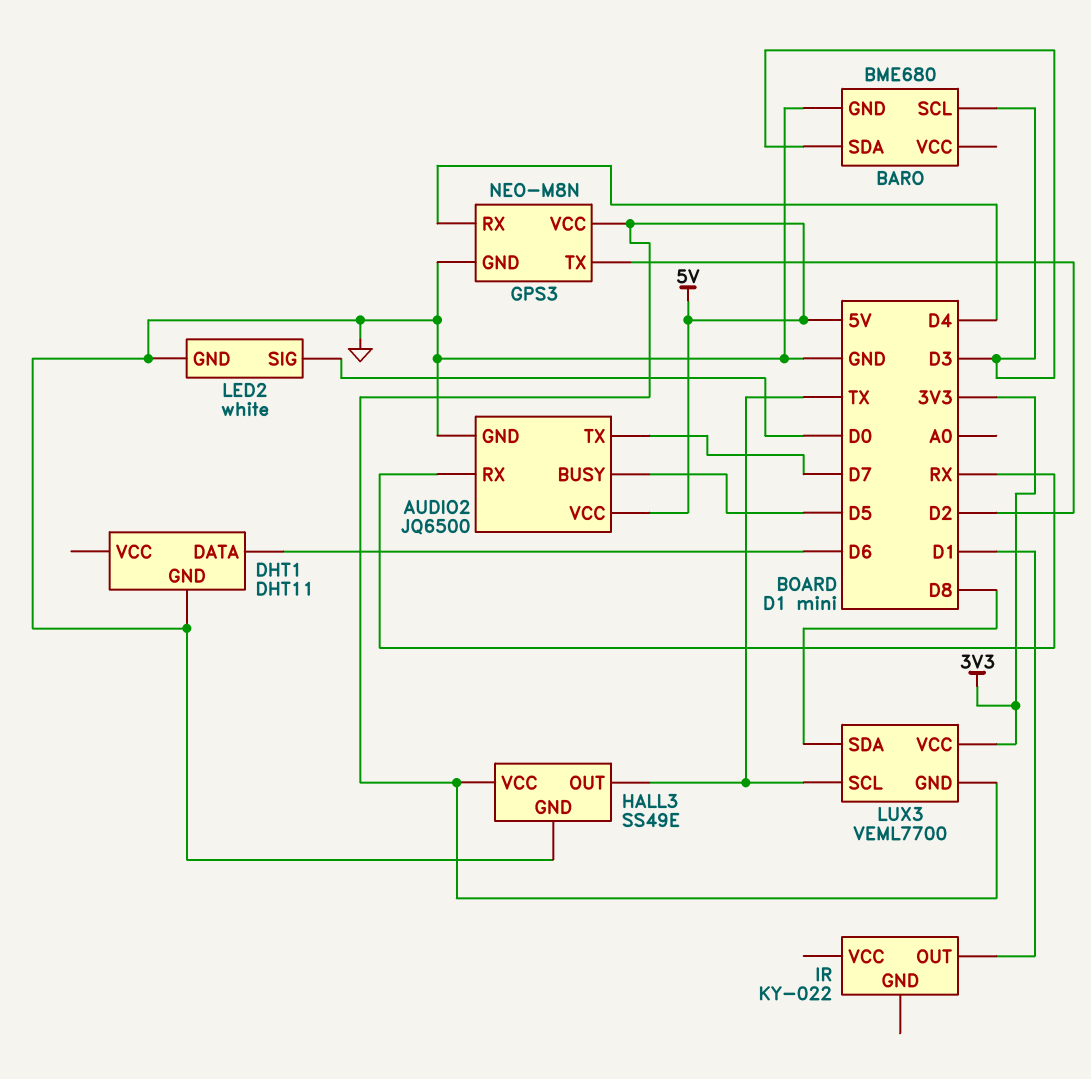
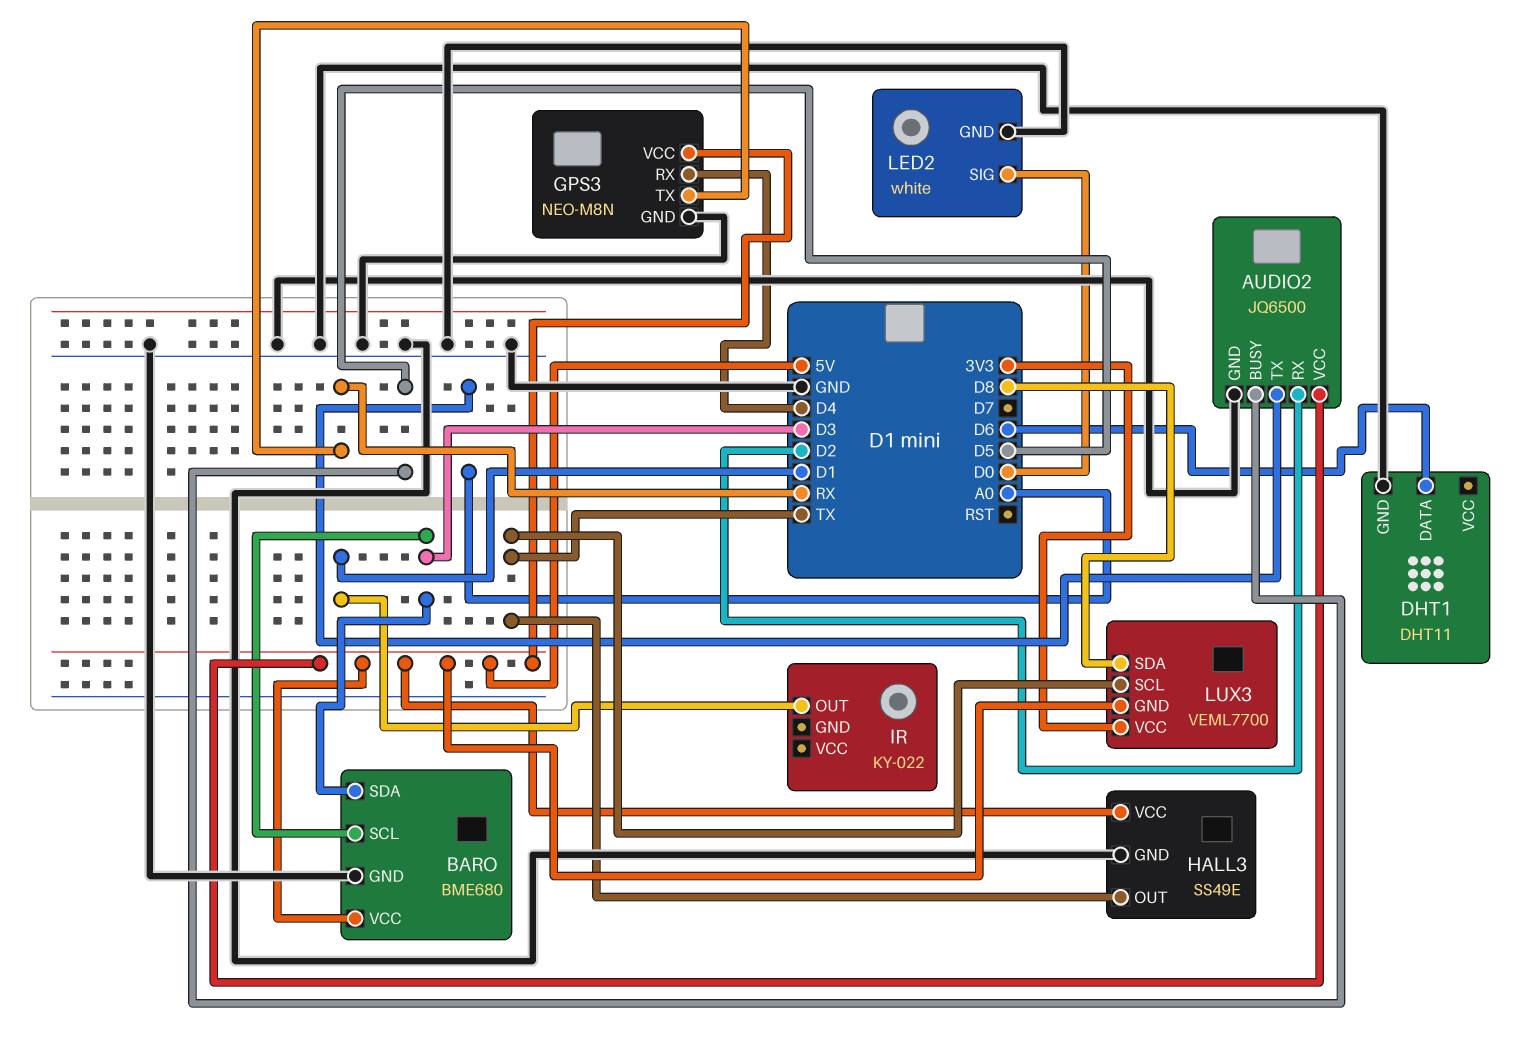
AUDIO2 pin RX: RX -> D2
AUDIO2 pin TX: D7 -> A0
BARO pin VCC: none -> 5V
GPS3 pin TX: D2 -> RX

